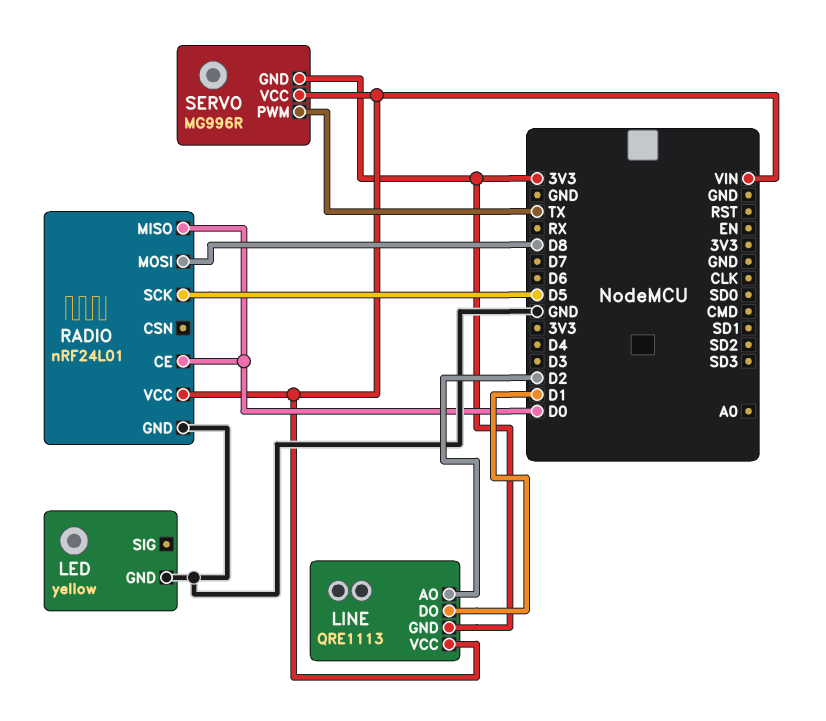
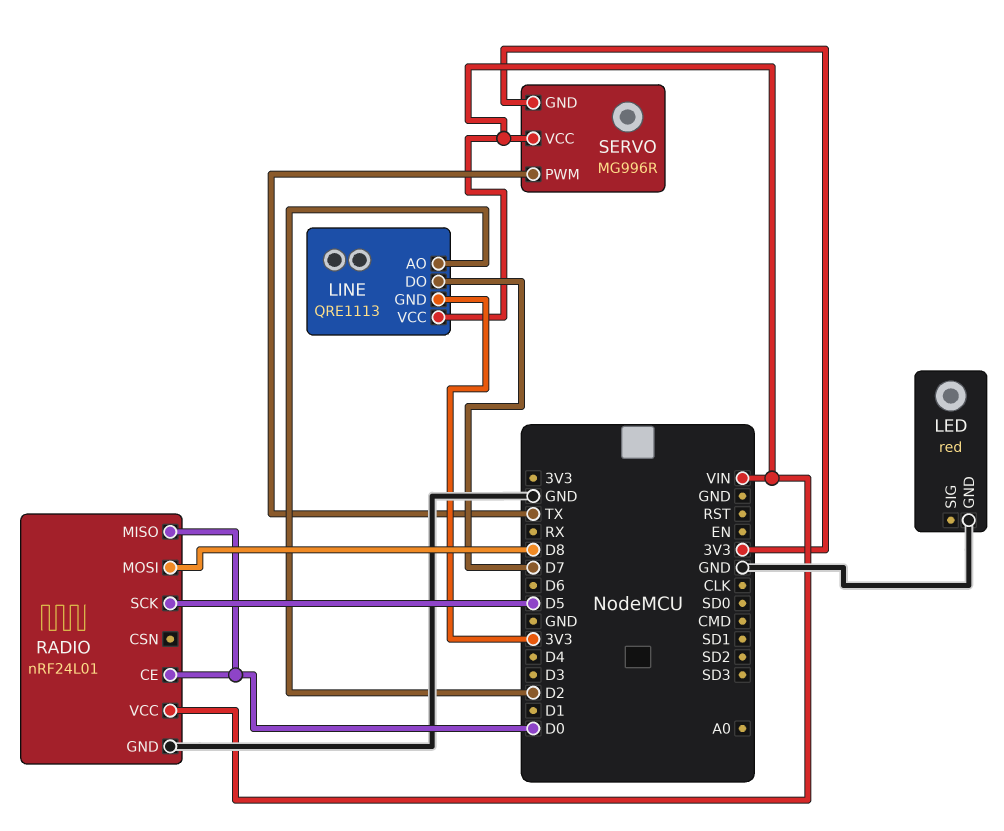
LED: yellow -> red
LINE pin DO: D1 -> D7

